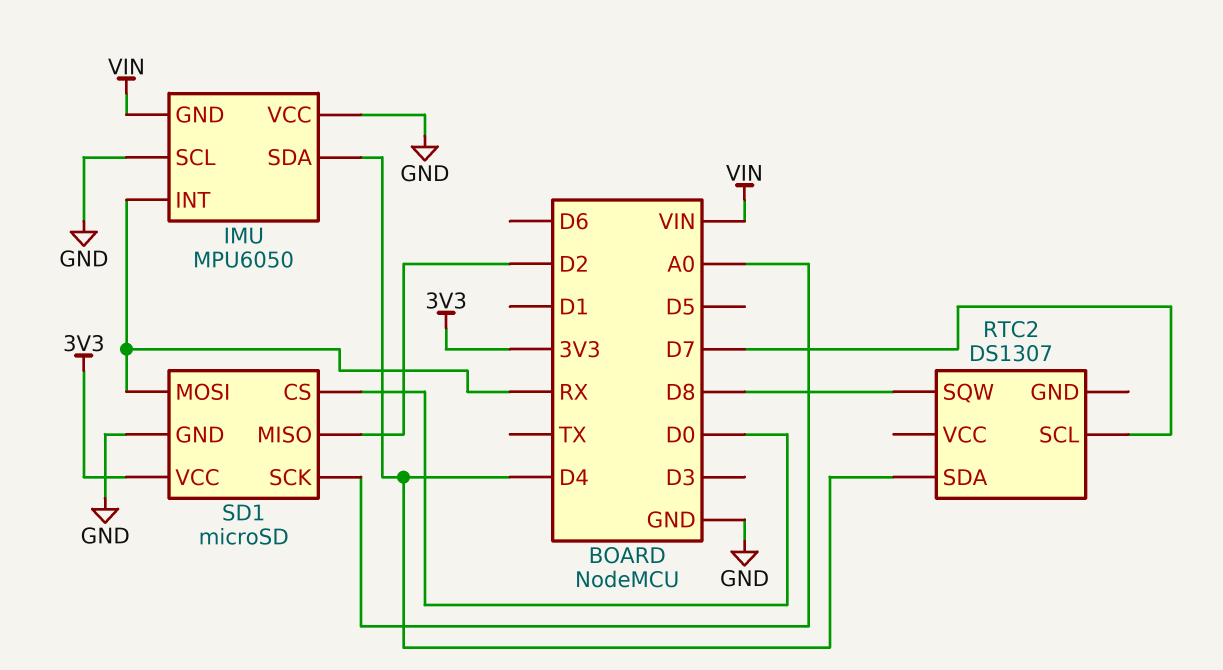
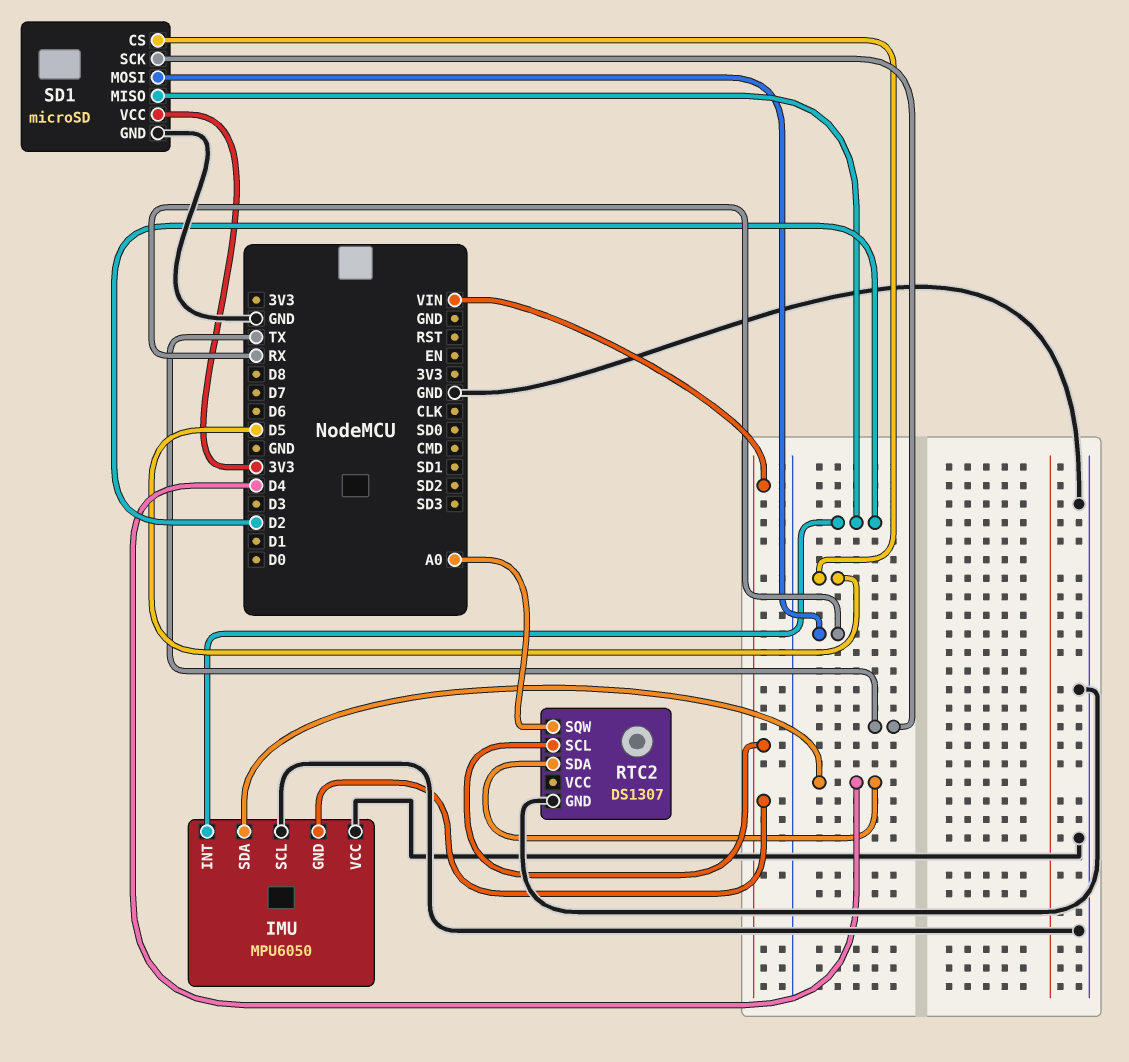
IMU pin INT: RX -> D2
RTC2 pin GND: none -> GND
RTC2 pin SCL: D7 -> VIN
RTC2 pin SQW: D8 -> A0
SD1 pin CS: D0 -> D5
SD1 pin SCK: A0 -> TX

